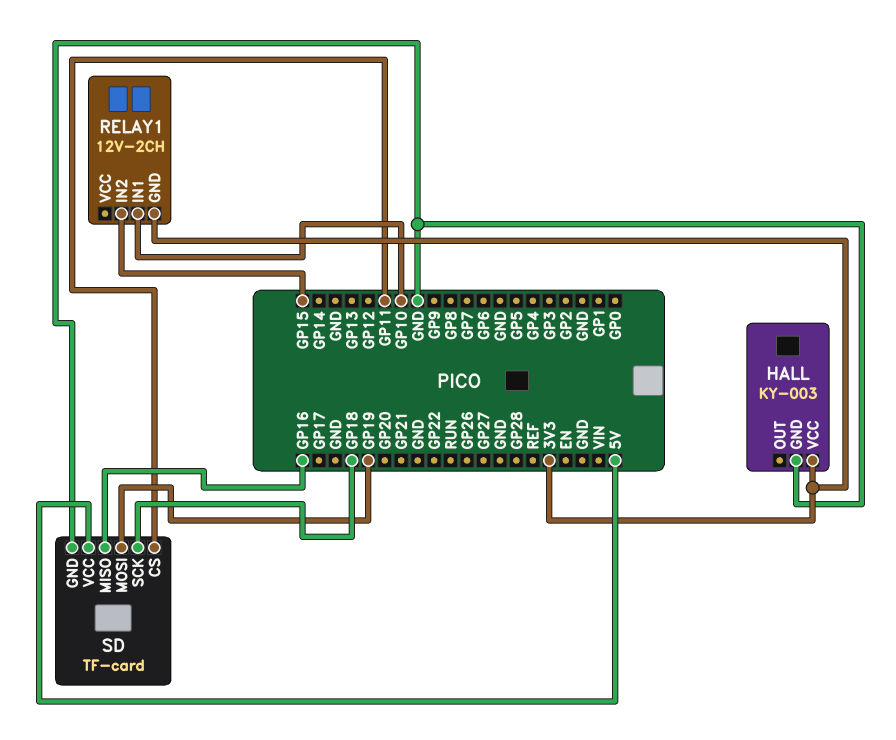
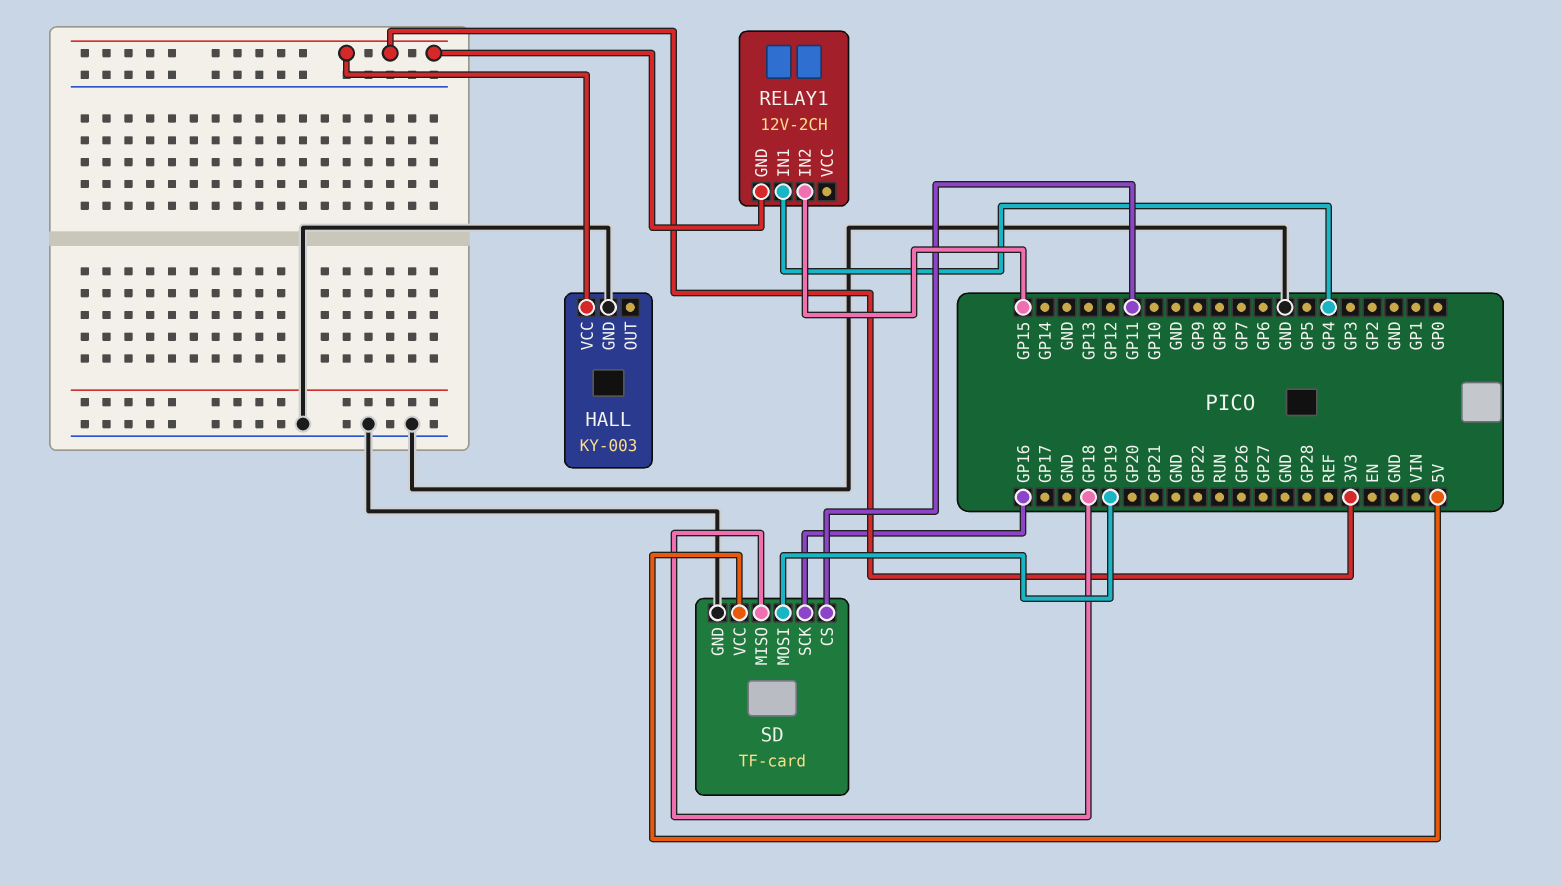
RELAY1 pin IN1: GP10 -> GP4
SD pin MISO: GP16 -> GP18
SD pin SCK: GP18 -> GP16

